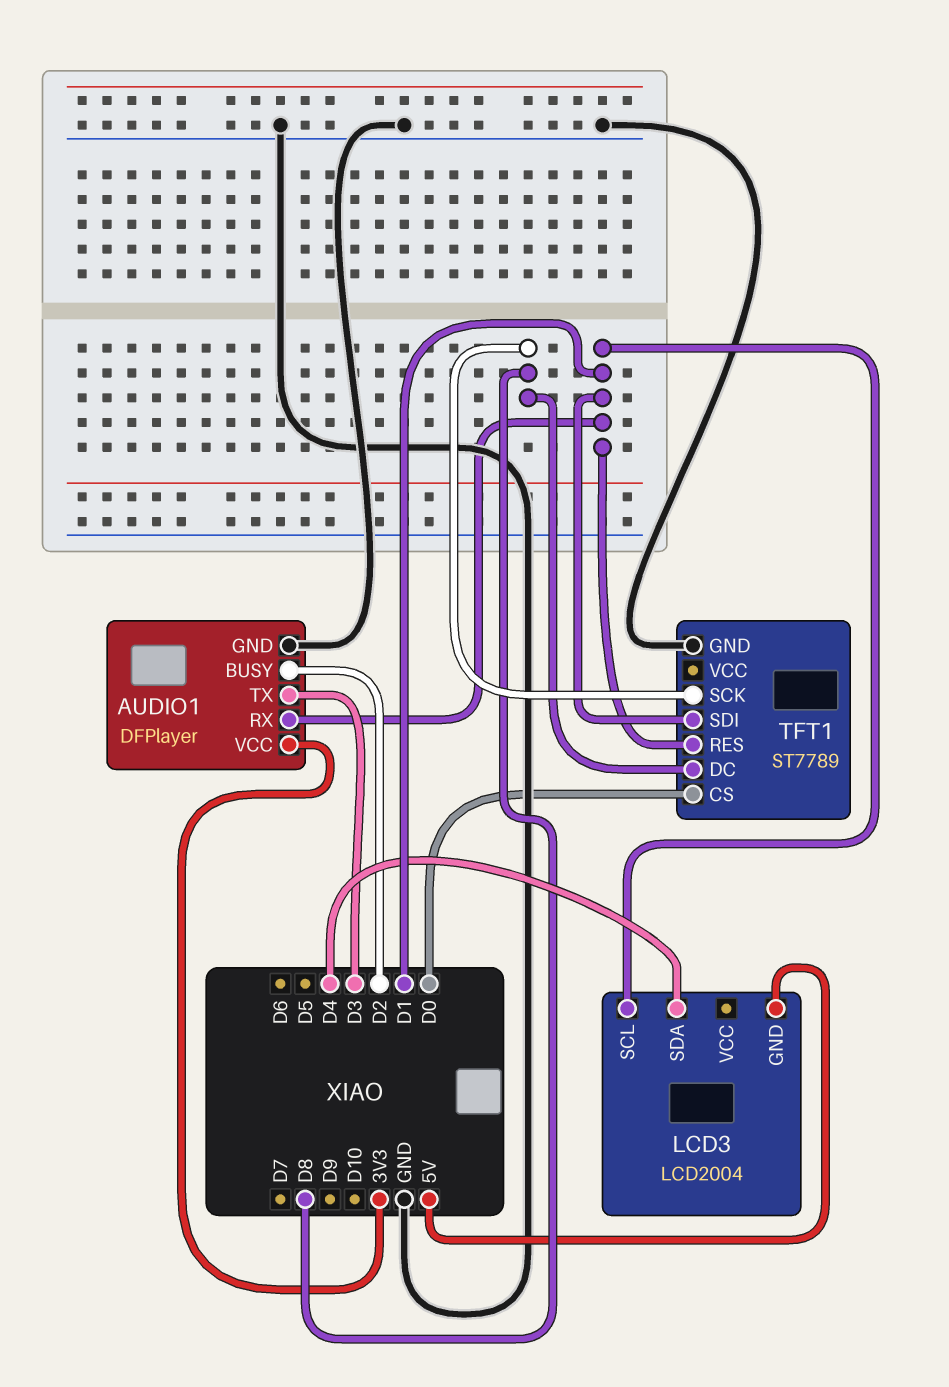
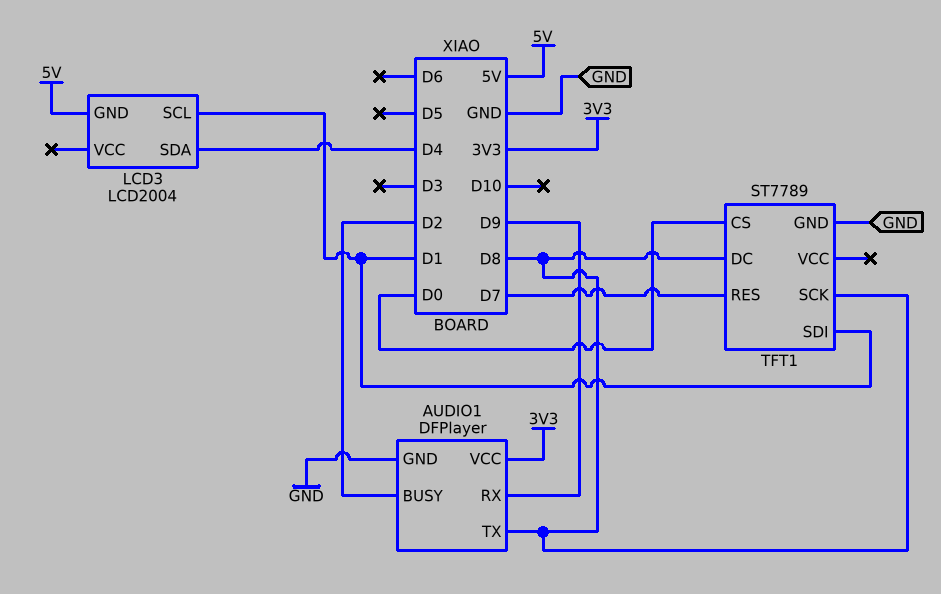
AUDIO1 pin RX: D1 -> D9
AUDIO1 pin TX: D3 -> D8
TFT1 pin RES: D1 -> D7

